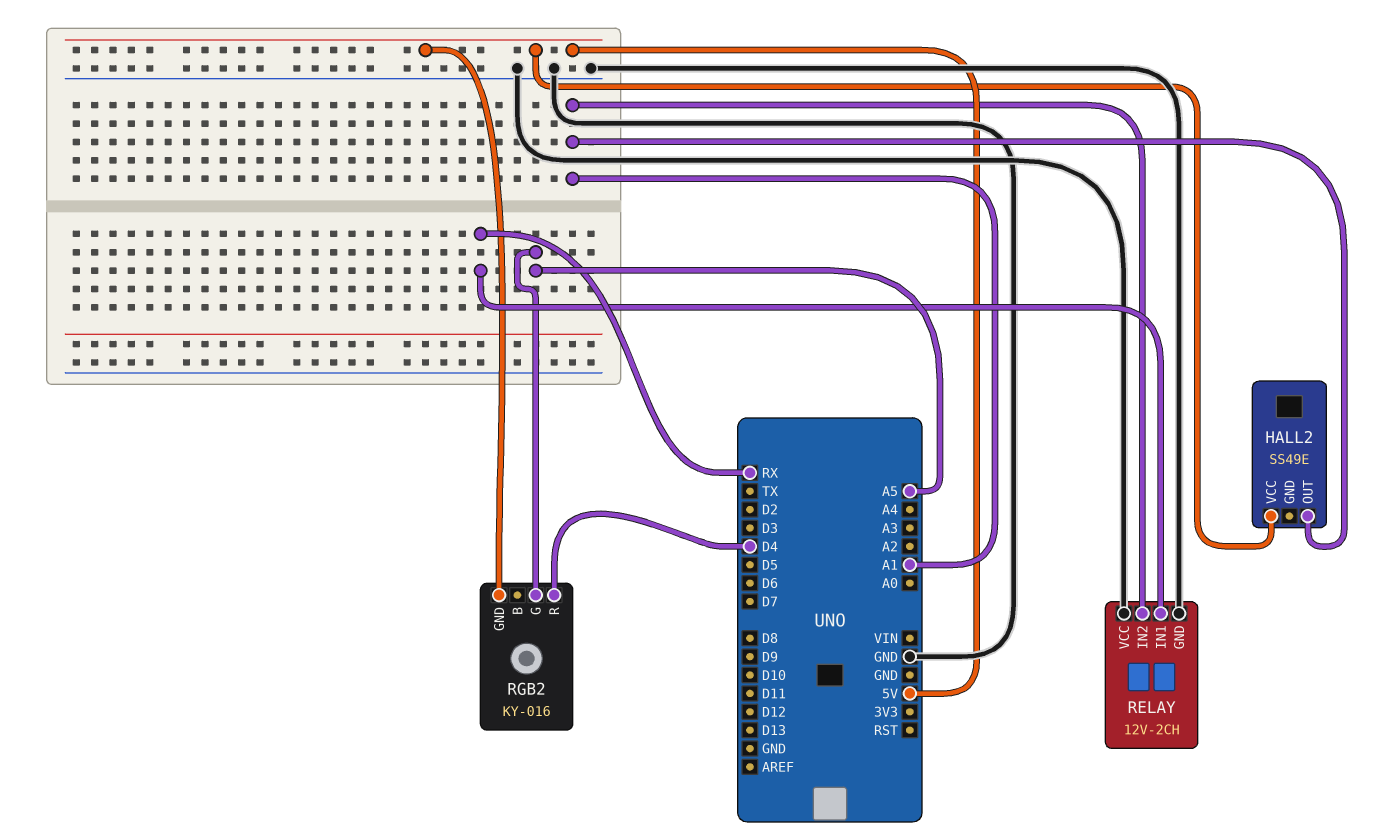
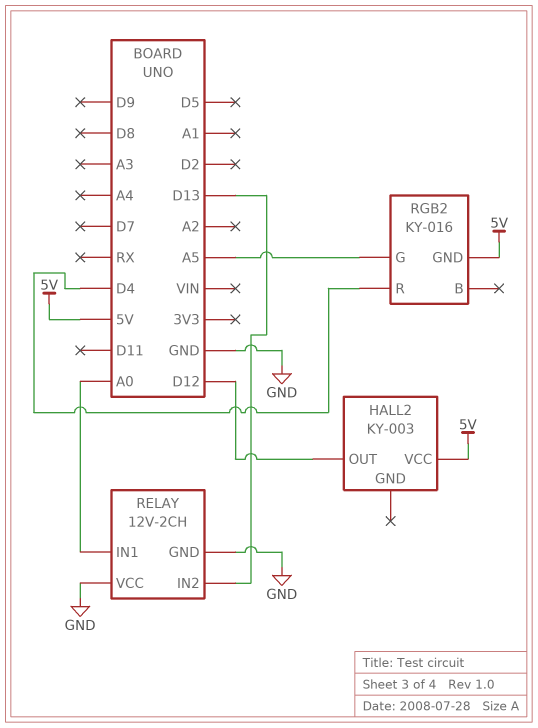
HALL2: SS49E -> KY-003
HALL2 pin OUT: A1 -> D12
RELAY pin IN1: RX -> A0
RELAY pin IN2: A1 -> D13

